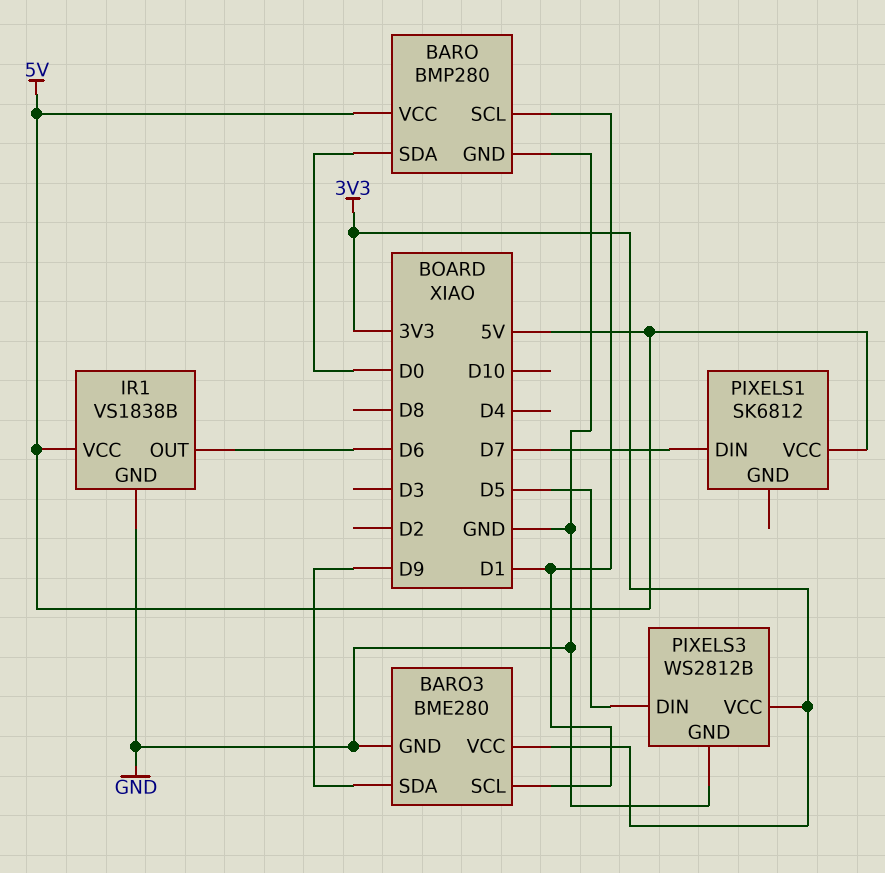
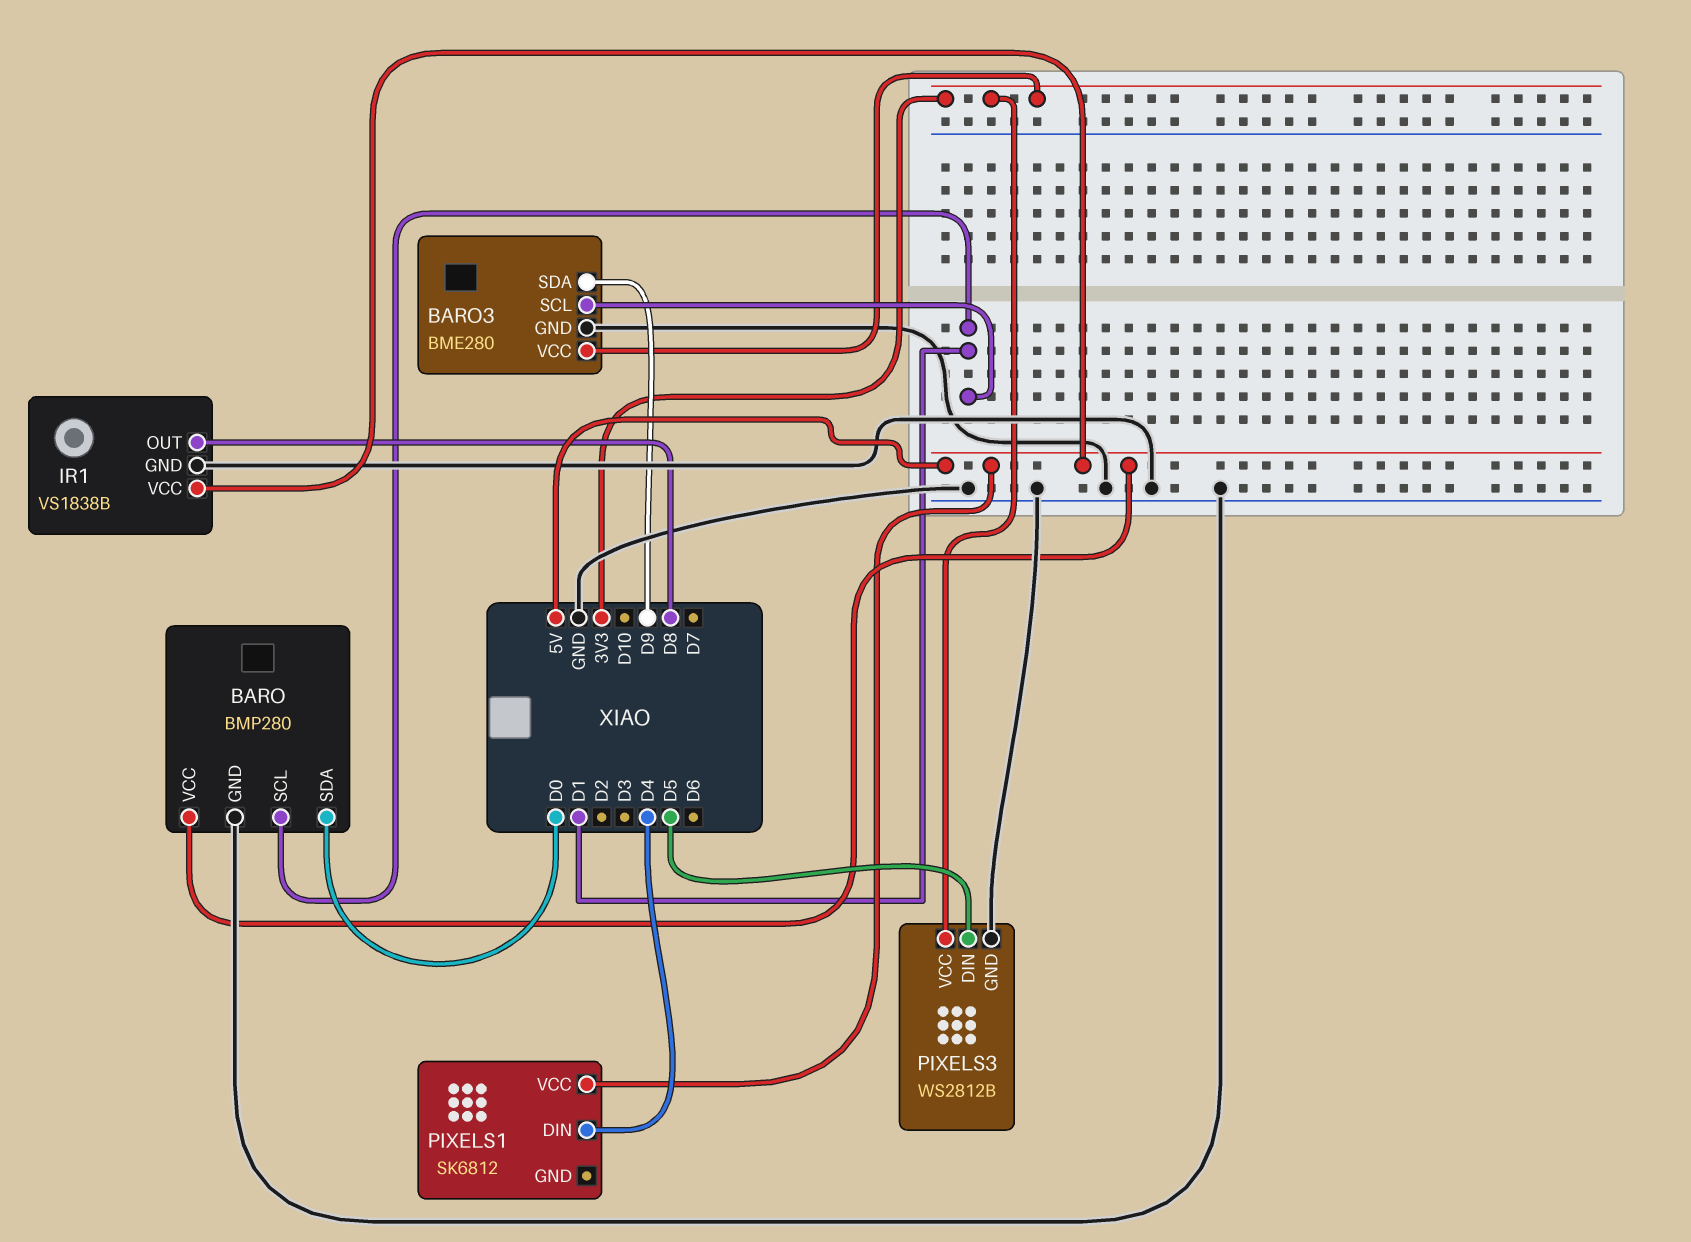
IR1 pin OUT: D6 -> D8
PIXELS1 pin DIN: D7 -> D4

